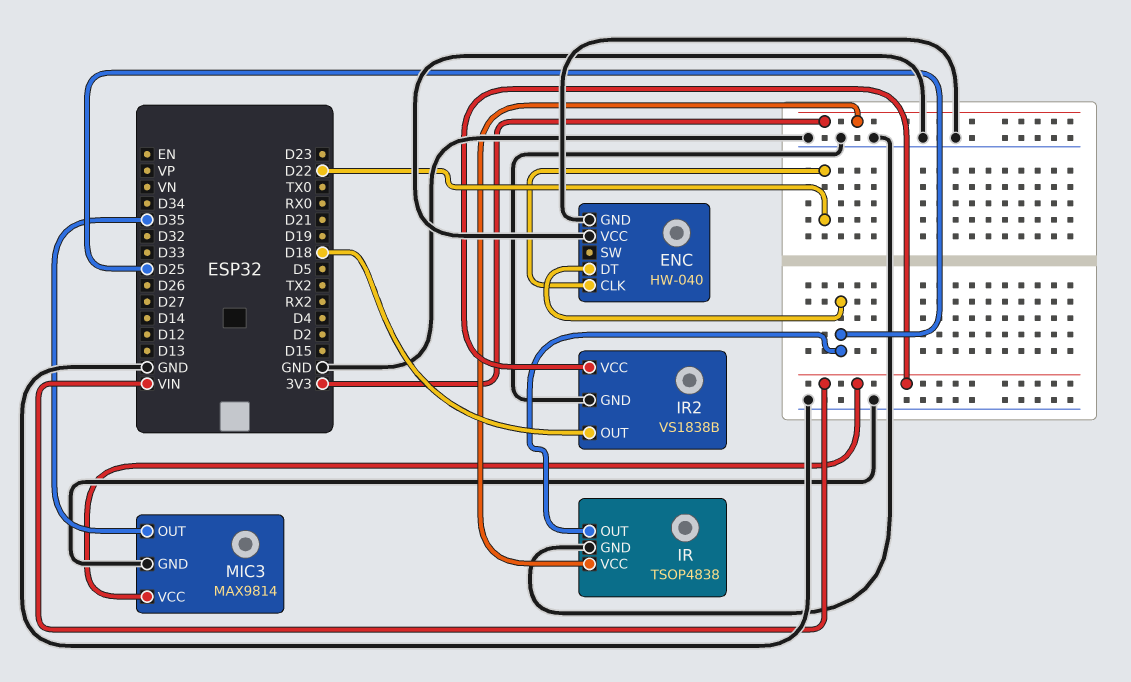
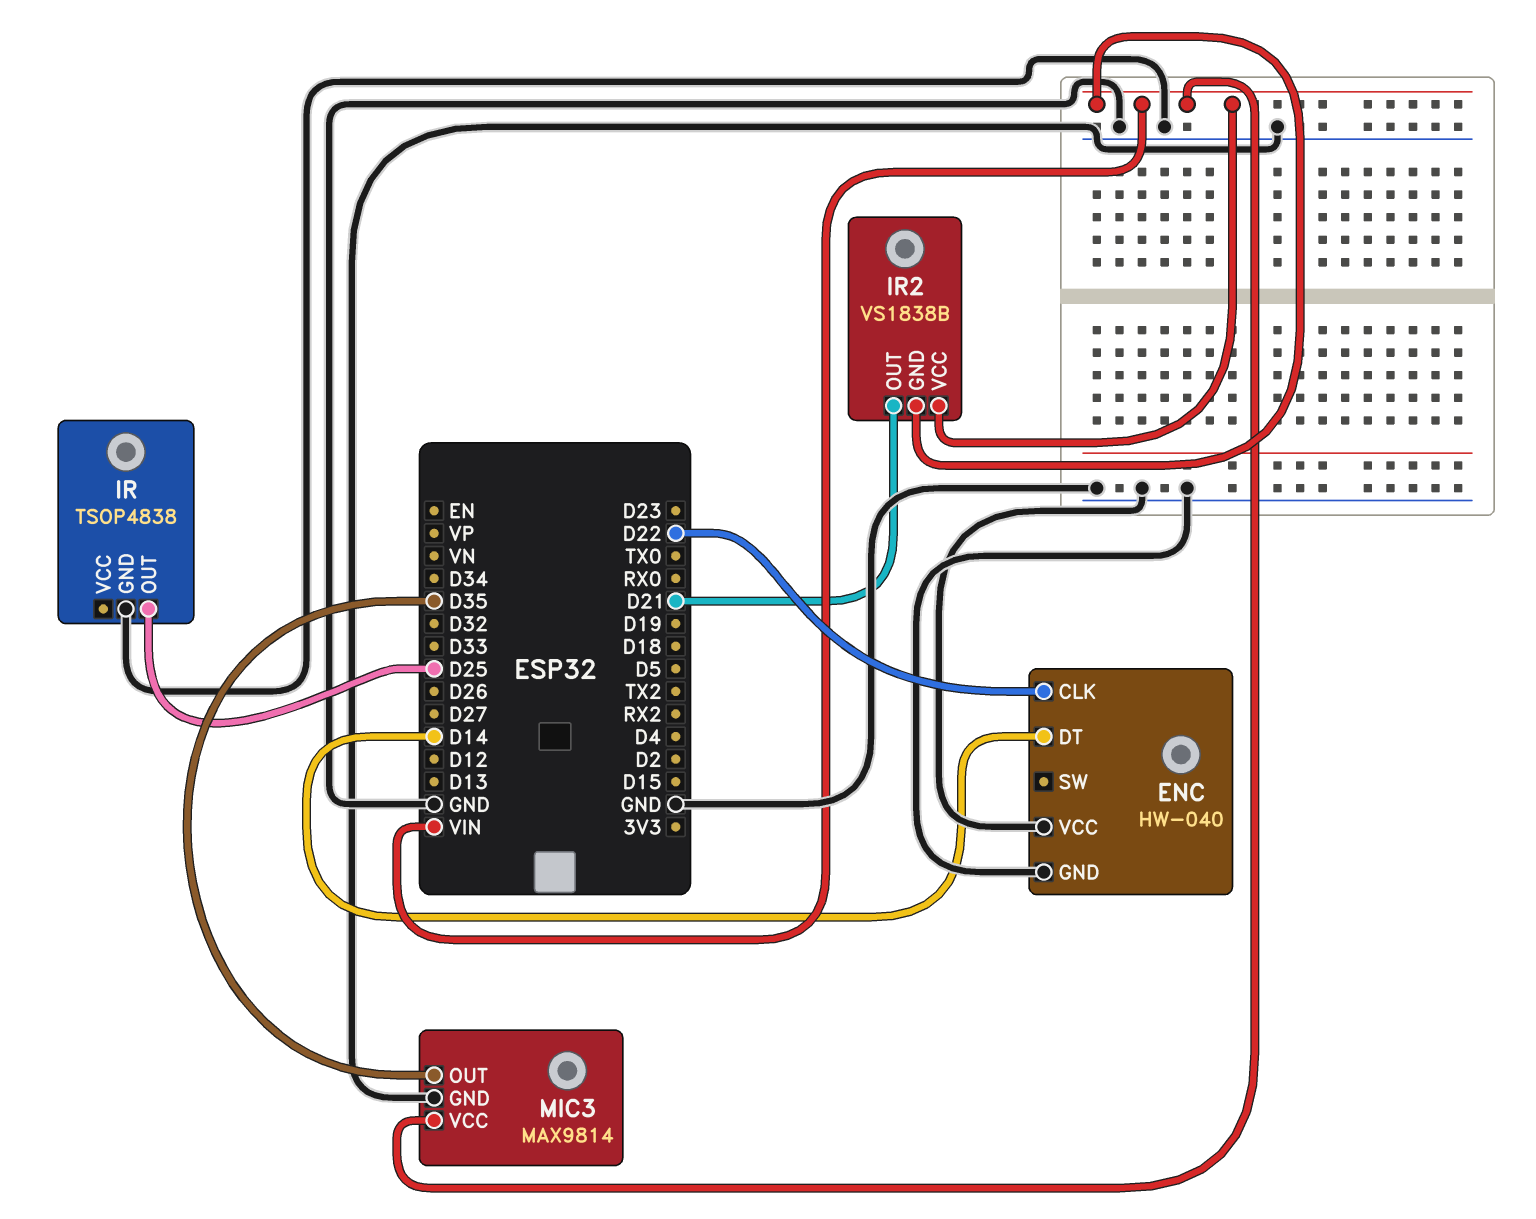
ENC pin DT: D25 -> D14
IR pin VCC: 3V3 -> none
IR2 pin GND: GND -> VIN
IR2 pin OUT: D18 -> D21

